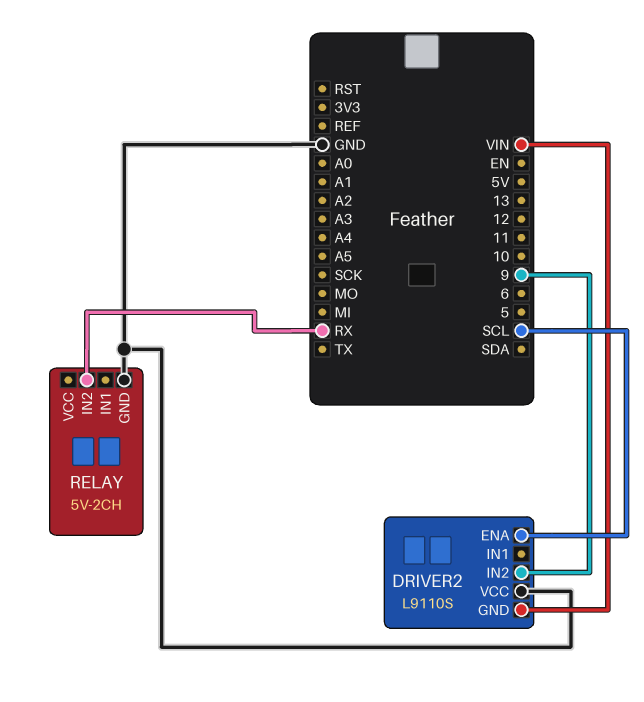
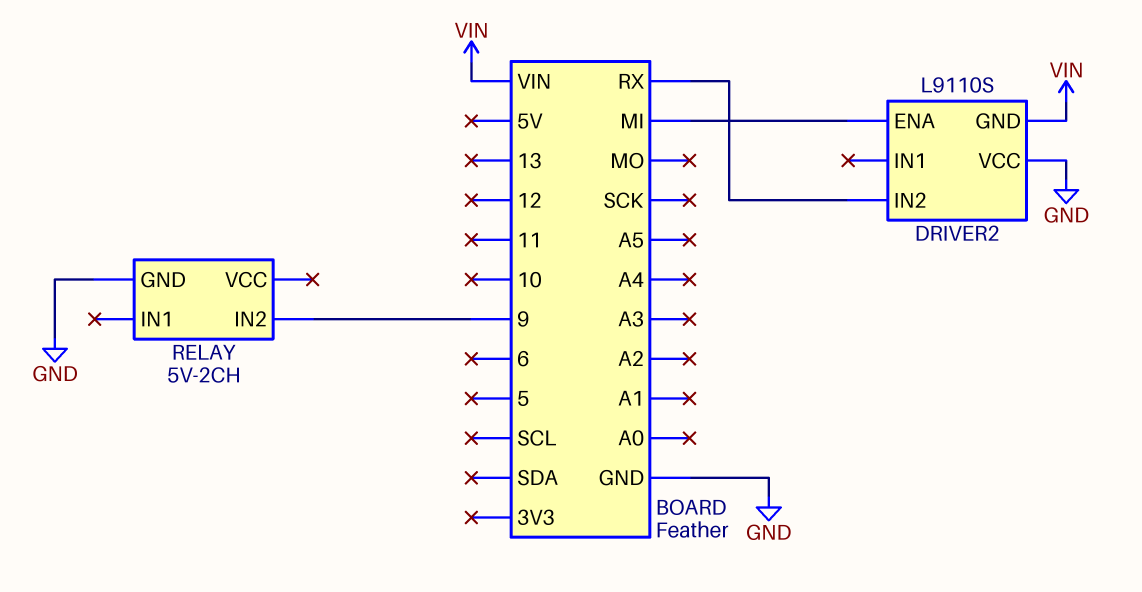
DRIVER2 pin ENA: SCL -> MI
DRIVER2 pin IN2: 9 -> RX
RELAY pin IN2: RX -> 9

